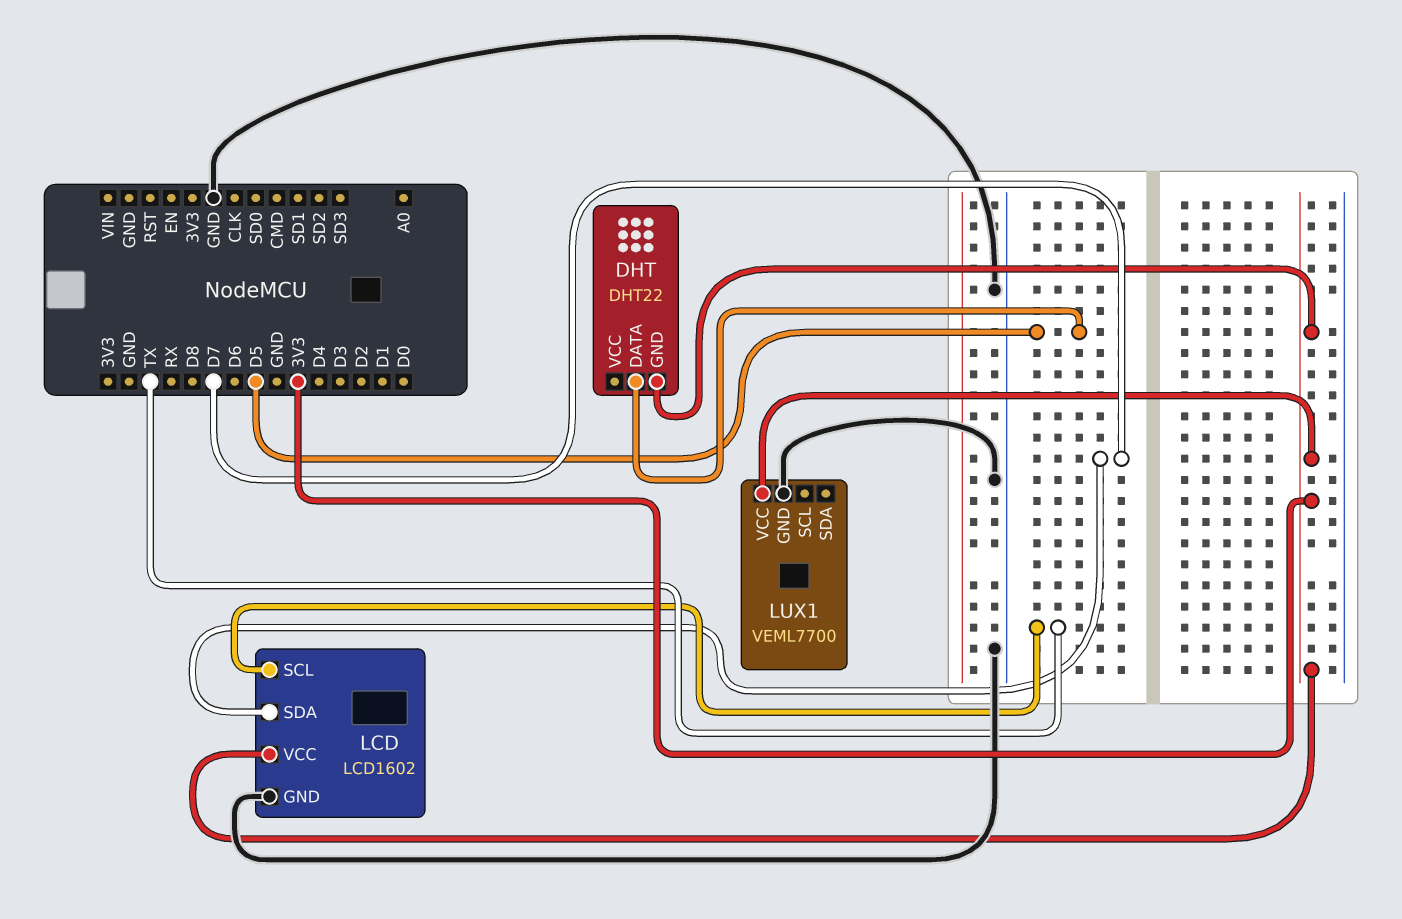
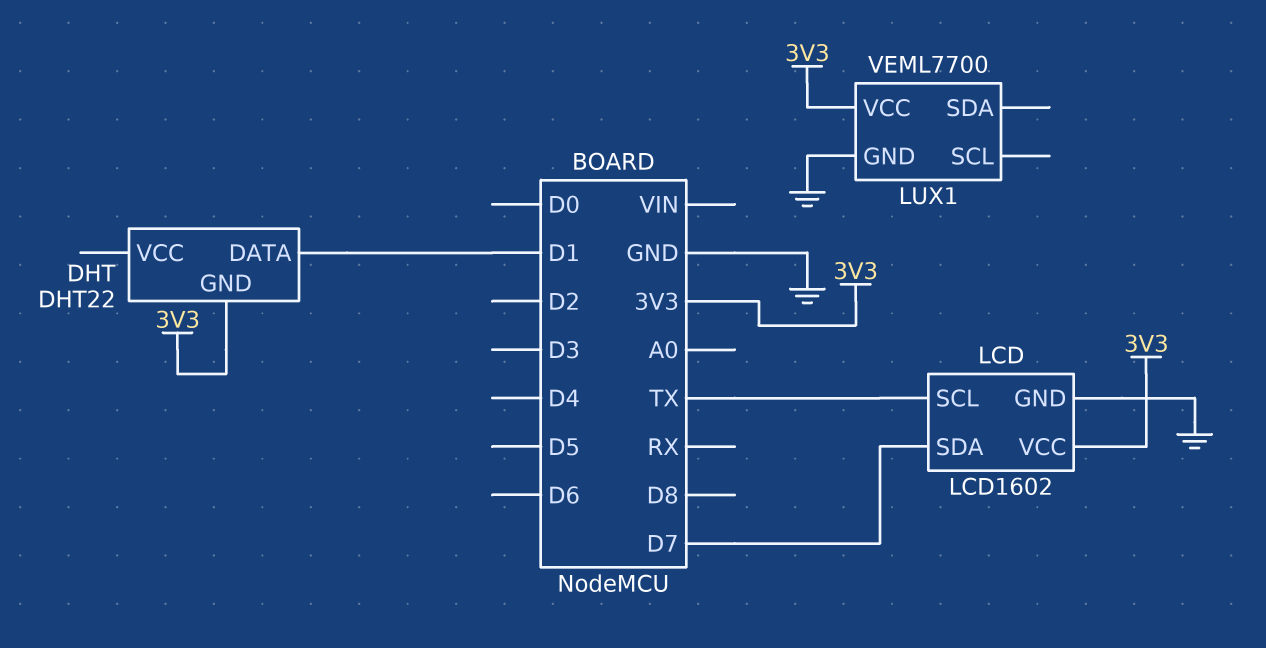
DHT pin DATA: D5 -> D1

